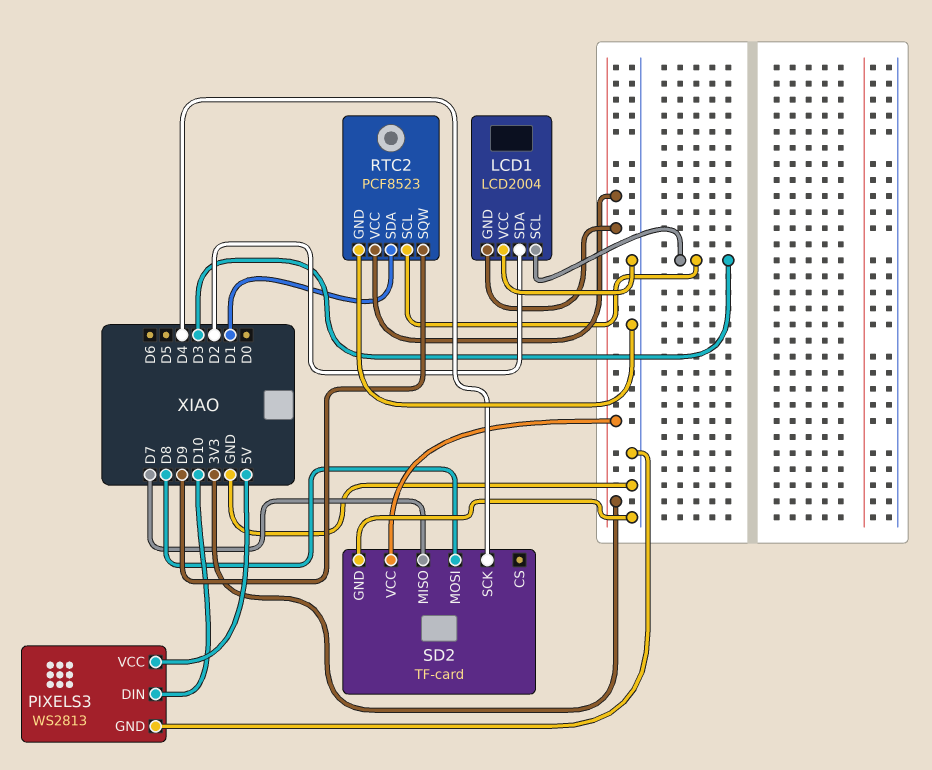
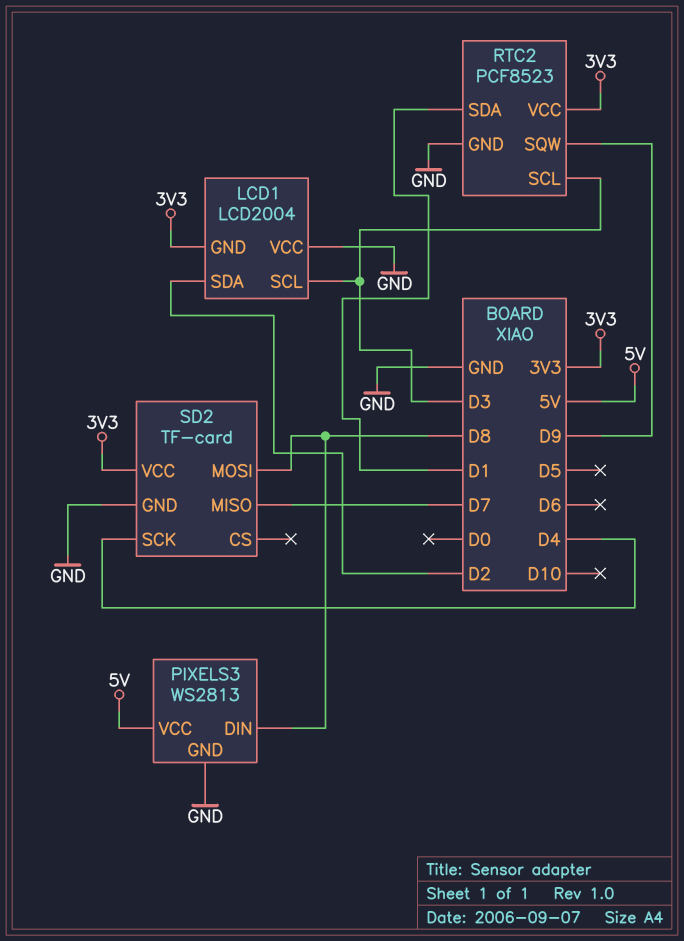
PIXELS3 pin DIN: D10 -> D8

